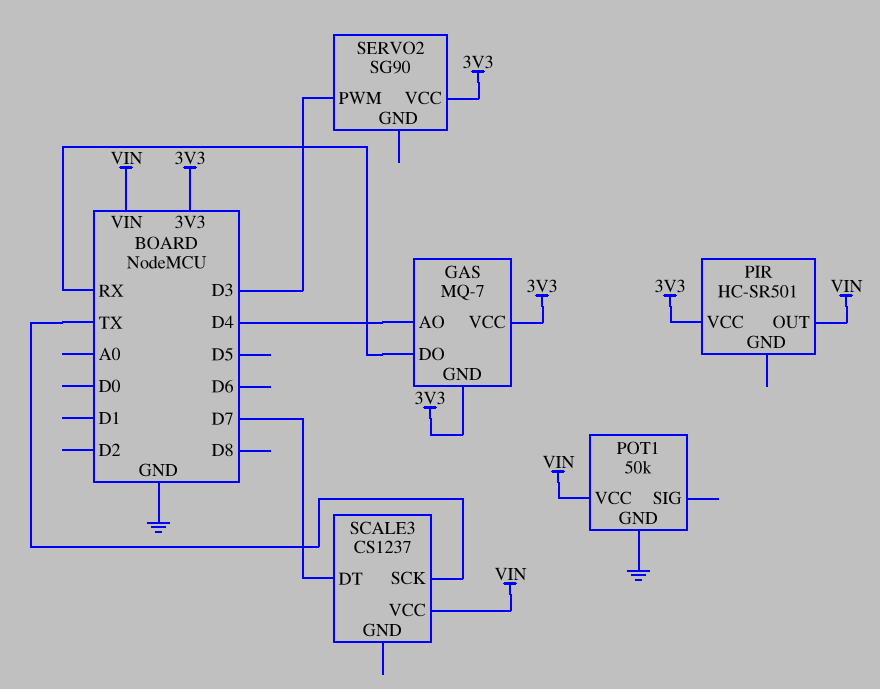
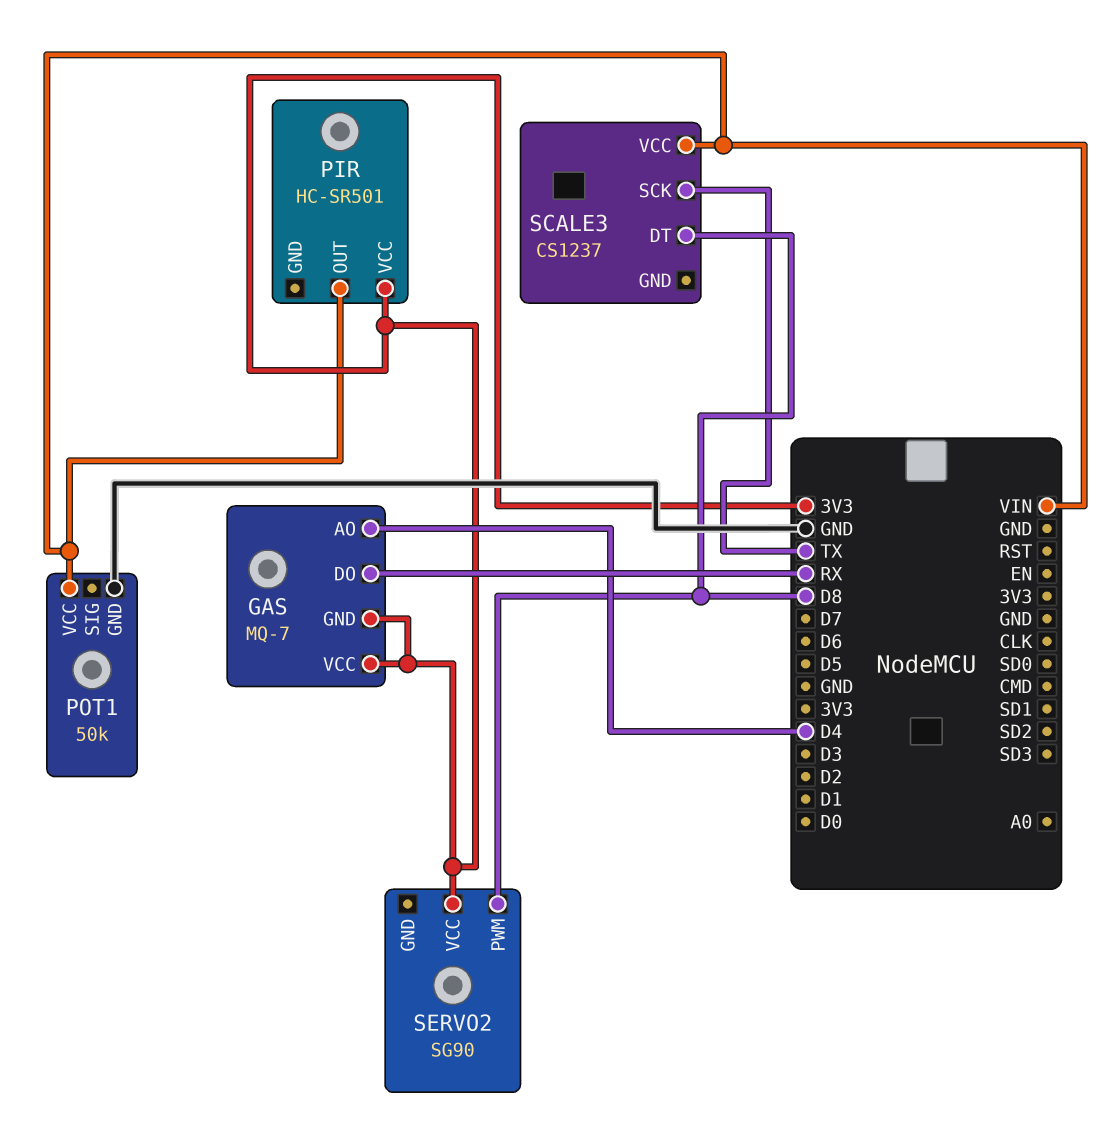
SCALE3 pin DT: D7 -> D8
SERVO2 pin PWM: D3 -> D8

